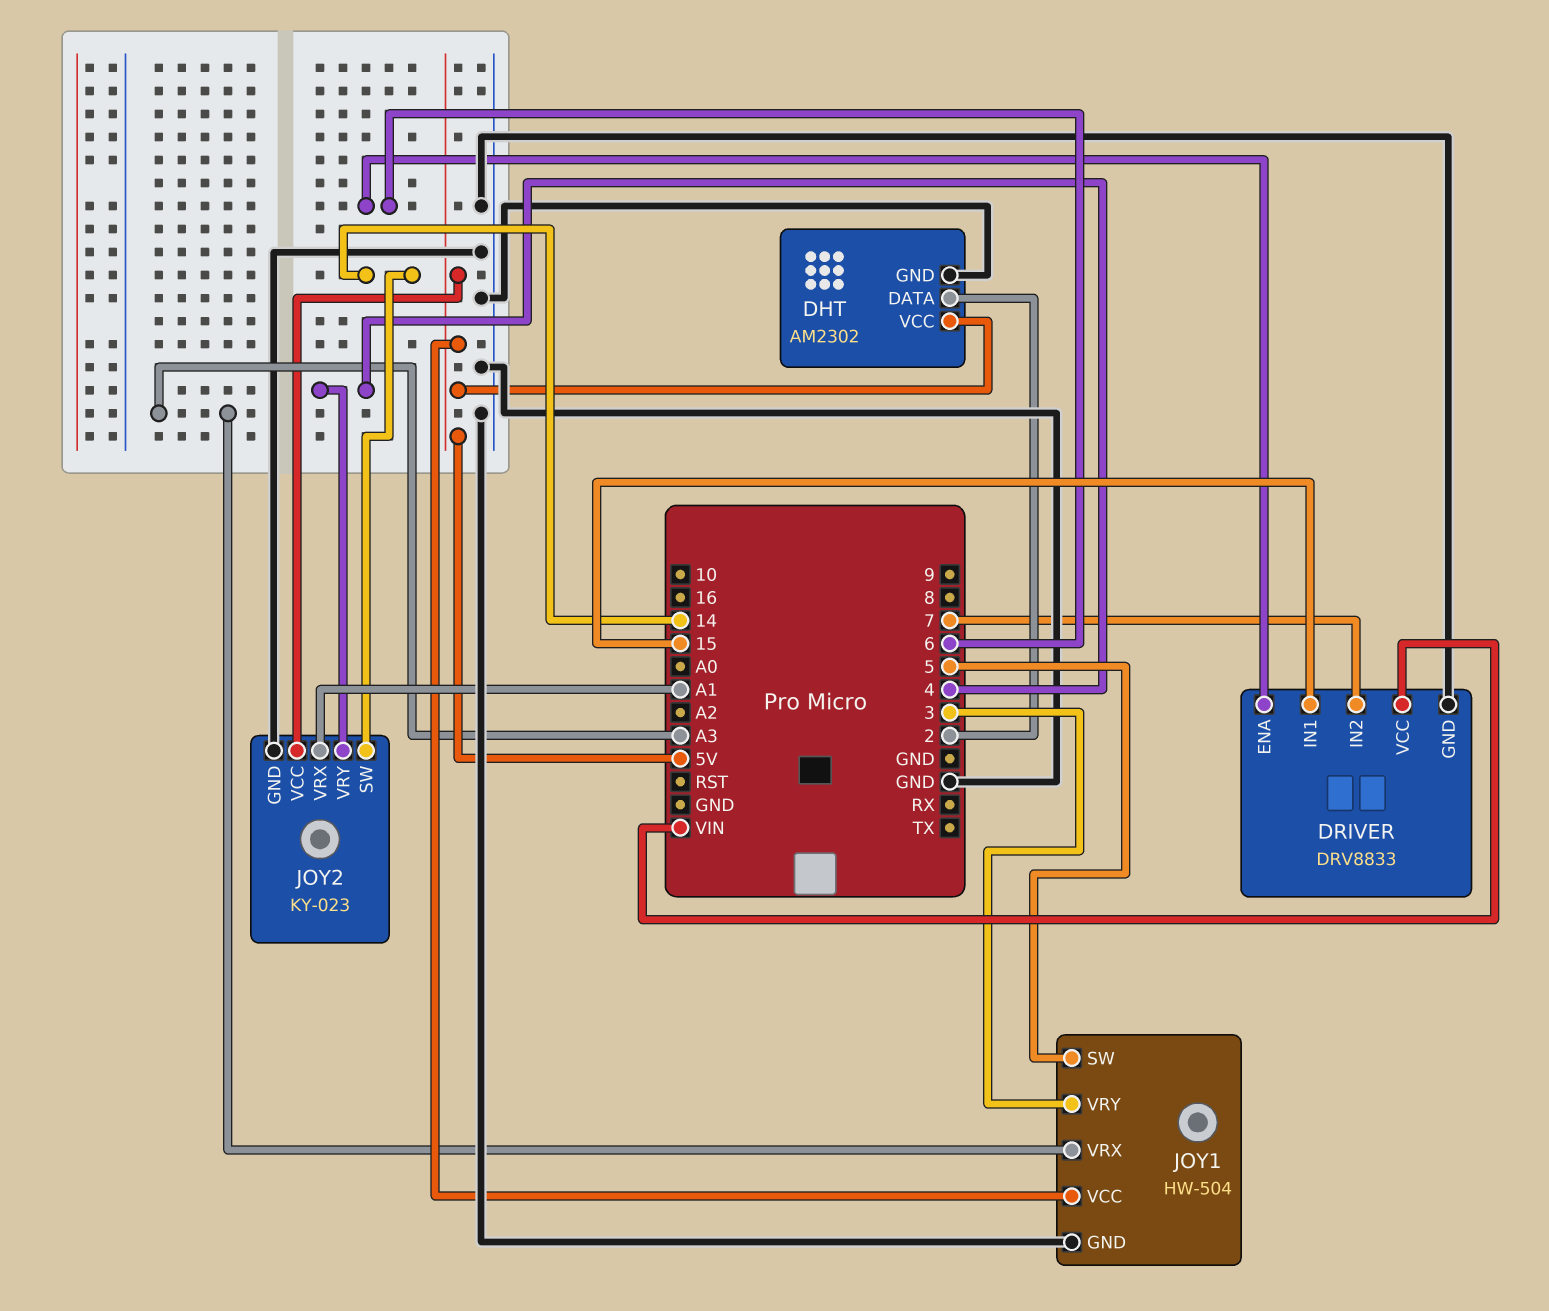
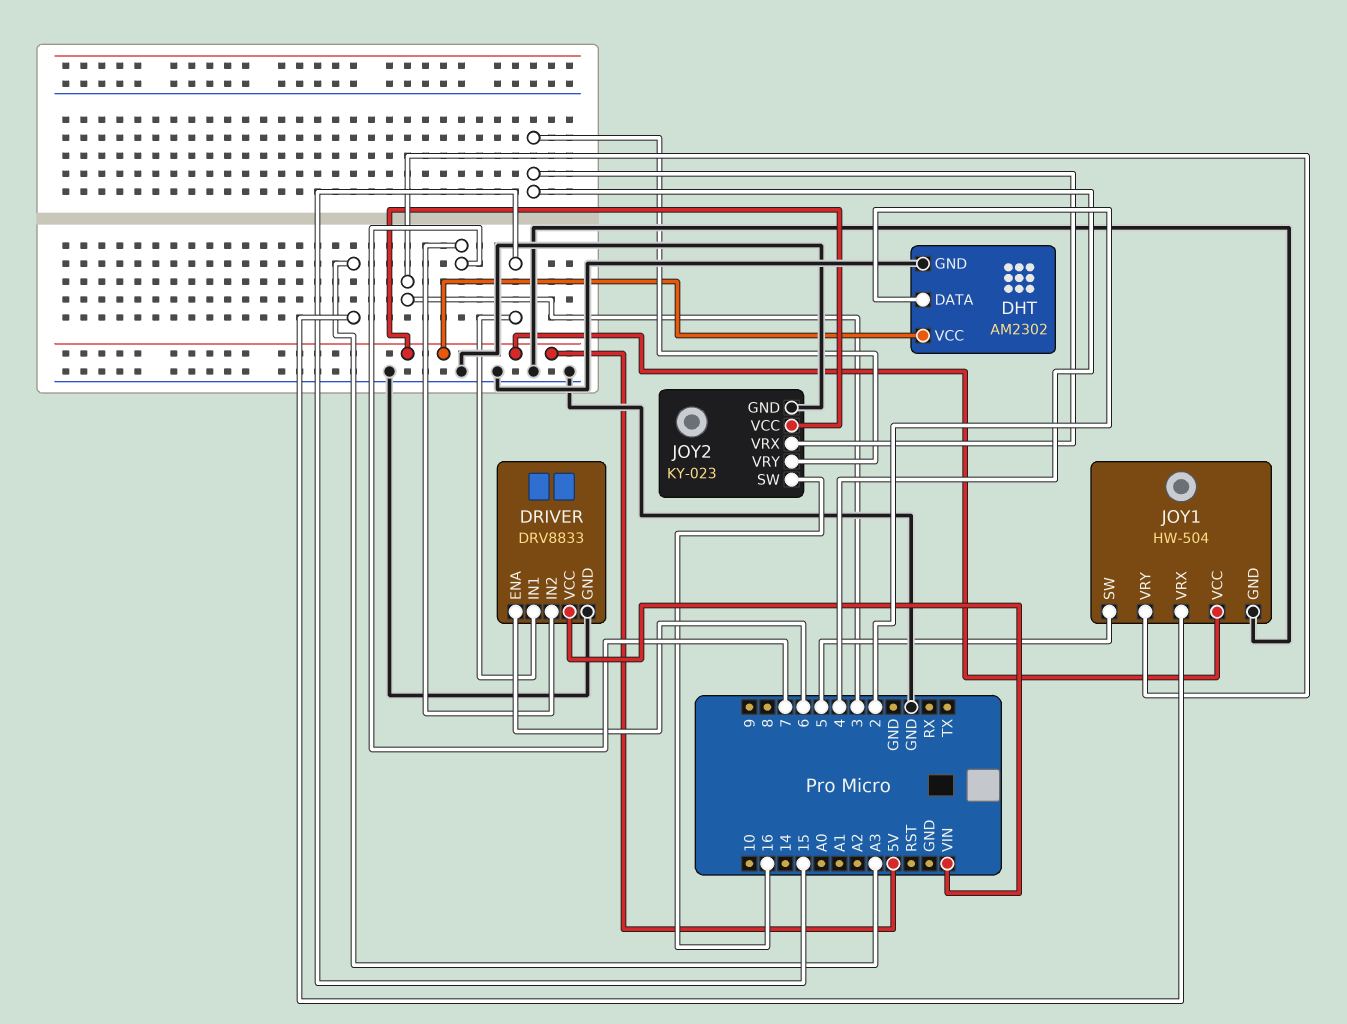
JOY2 pin SW: 14 -> 16
JOY2 pin VRX: A1 -> 4

